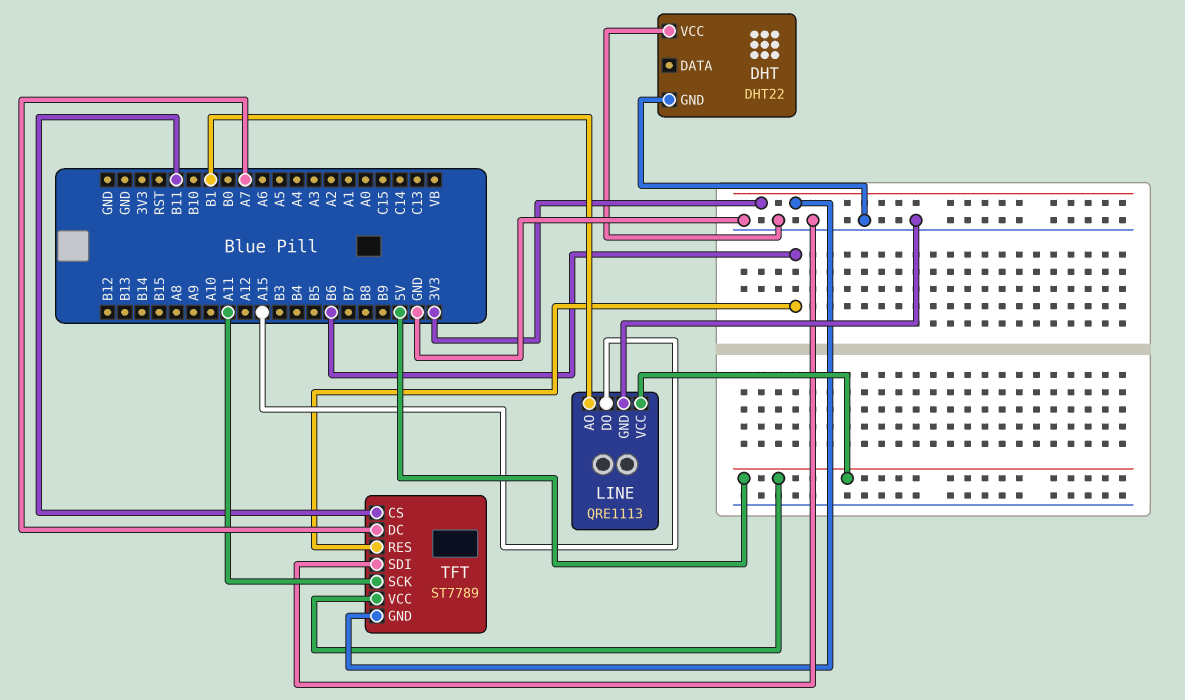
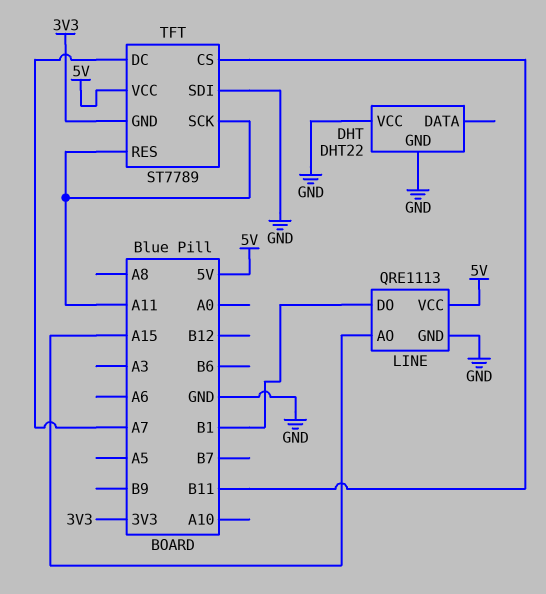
LINE pin AO: B1 -> A15
LINE pin DO: A15 -> B1
TFT pin RES: B6 -> A11

